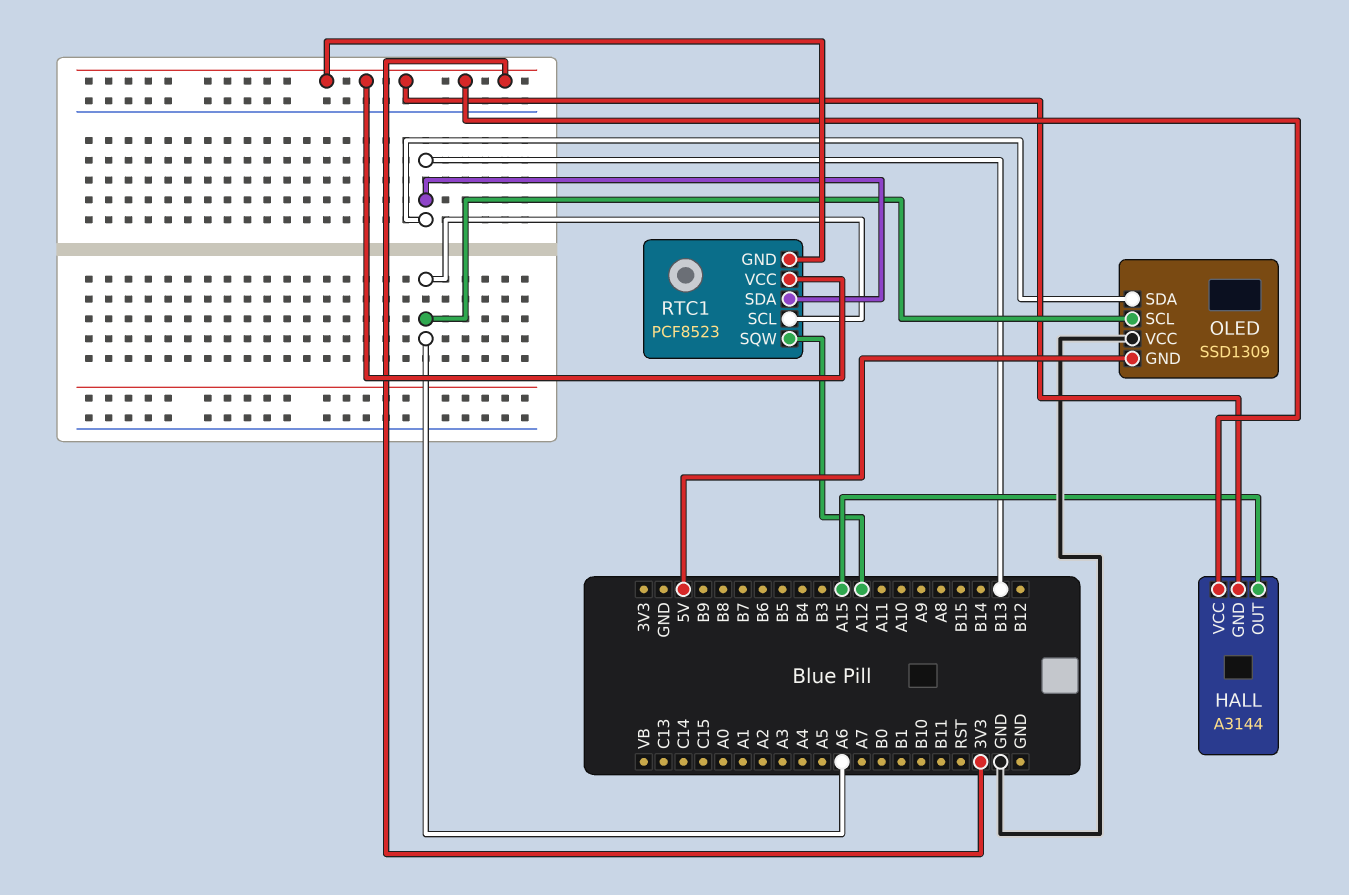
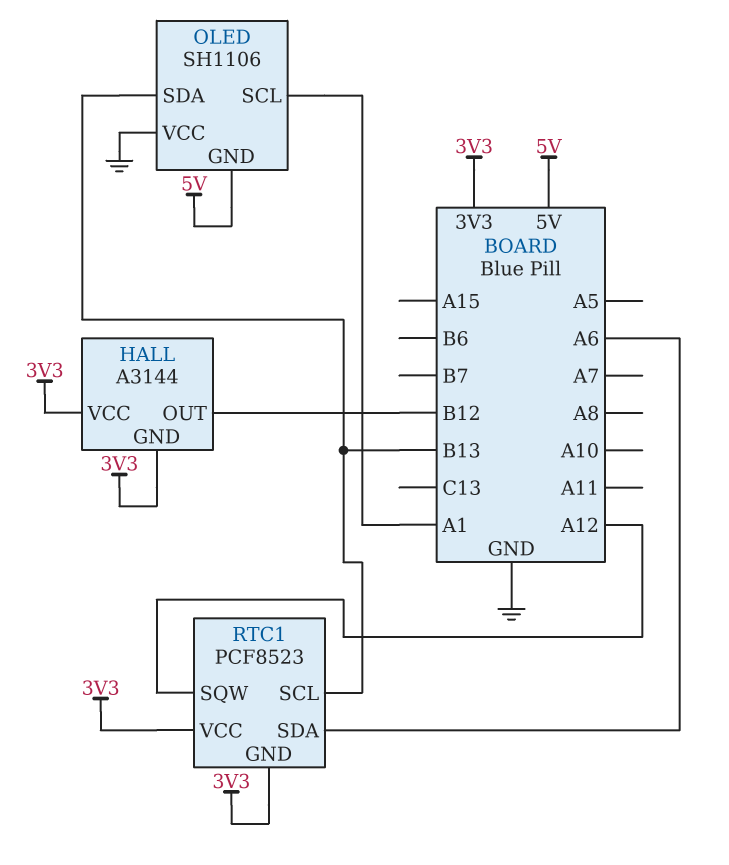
HALL pin OUT: A15 -> B12
OLED: SSD1309 -> SH1106
OLED pin SCL: A6 -> A1
RTC1 pin SCL: A6 -> B13
RTC1 pin SDA: B13 -> A6

